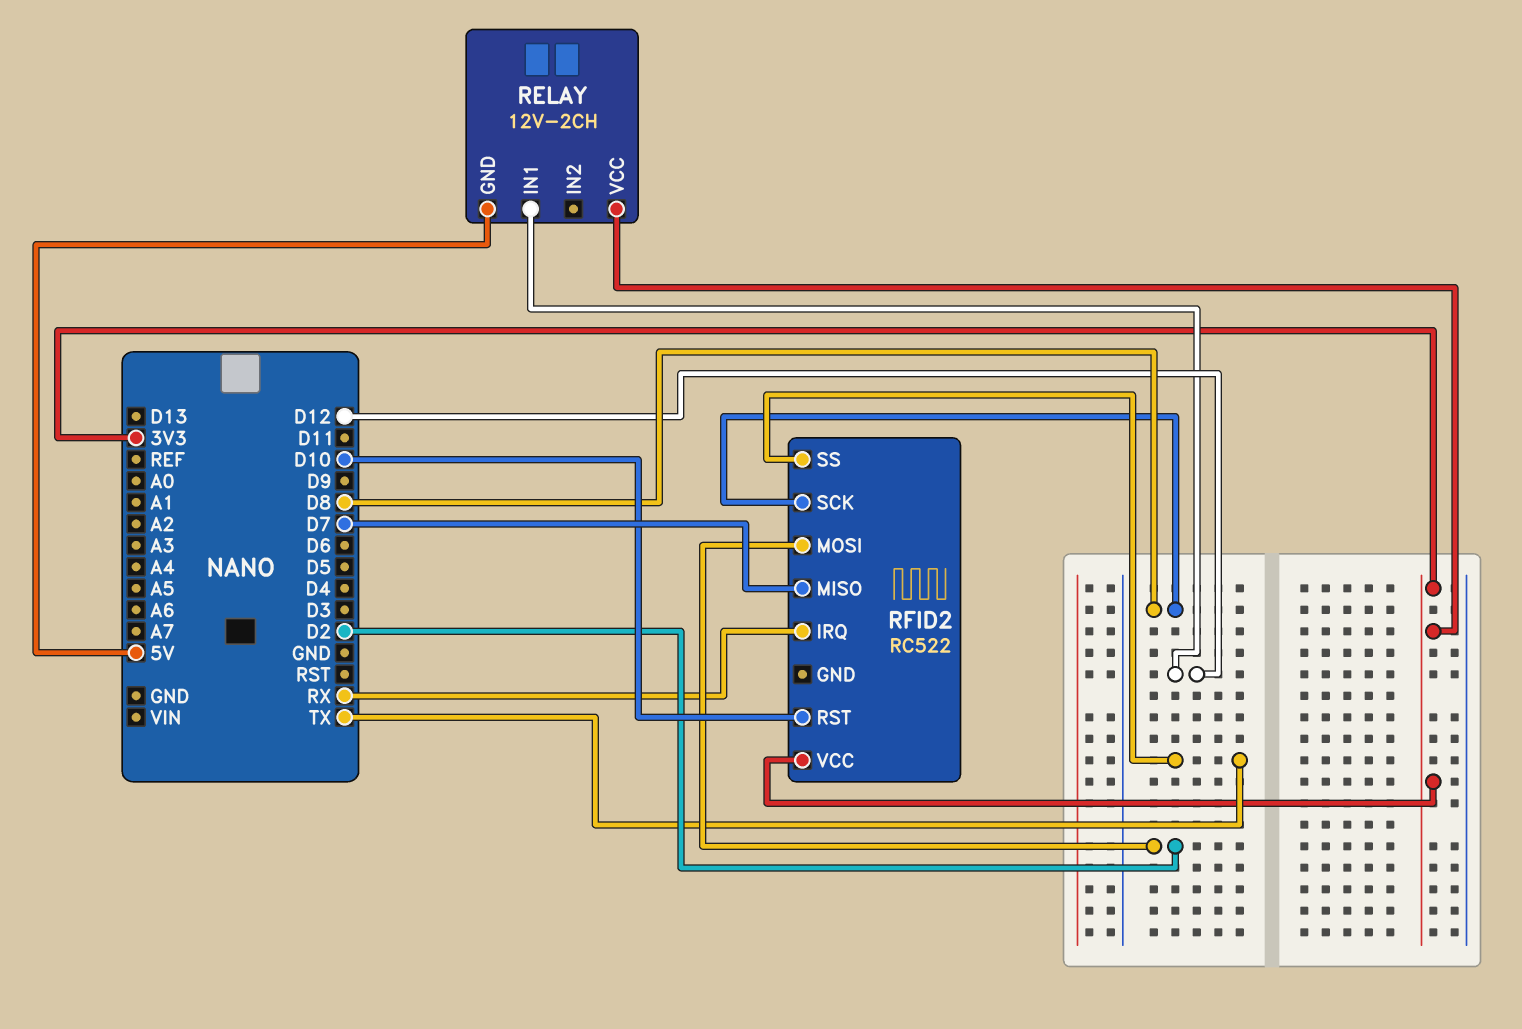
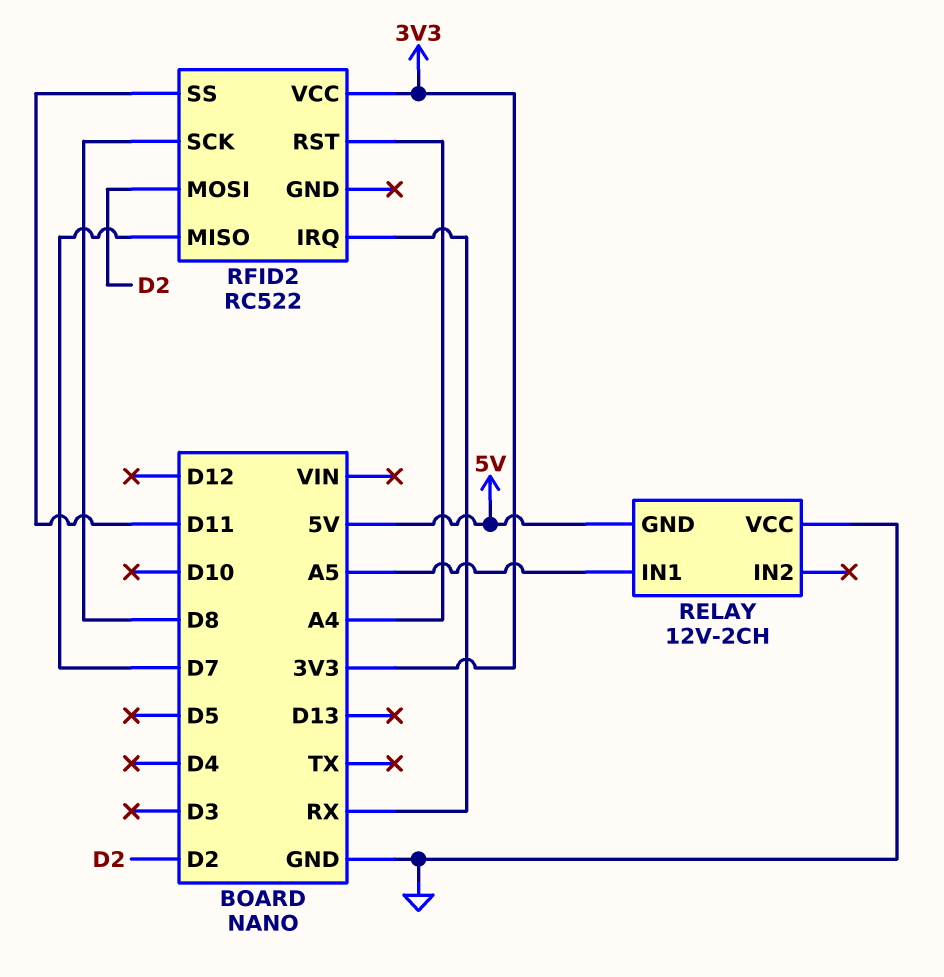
RELAY pin IN1: D12 -> A5
RELAY pin VCC: 3V3 -> GND
RFID2 pin RST: D10 -> A4
RFID2 pin SS: TX -> D11

